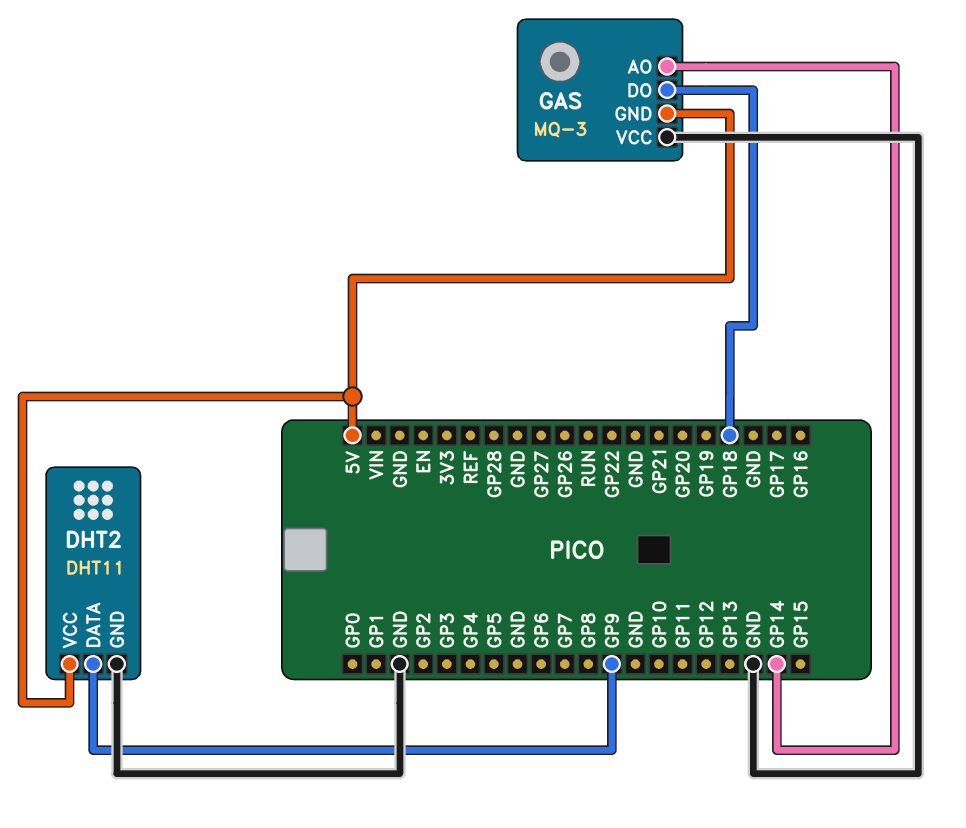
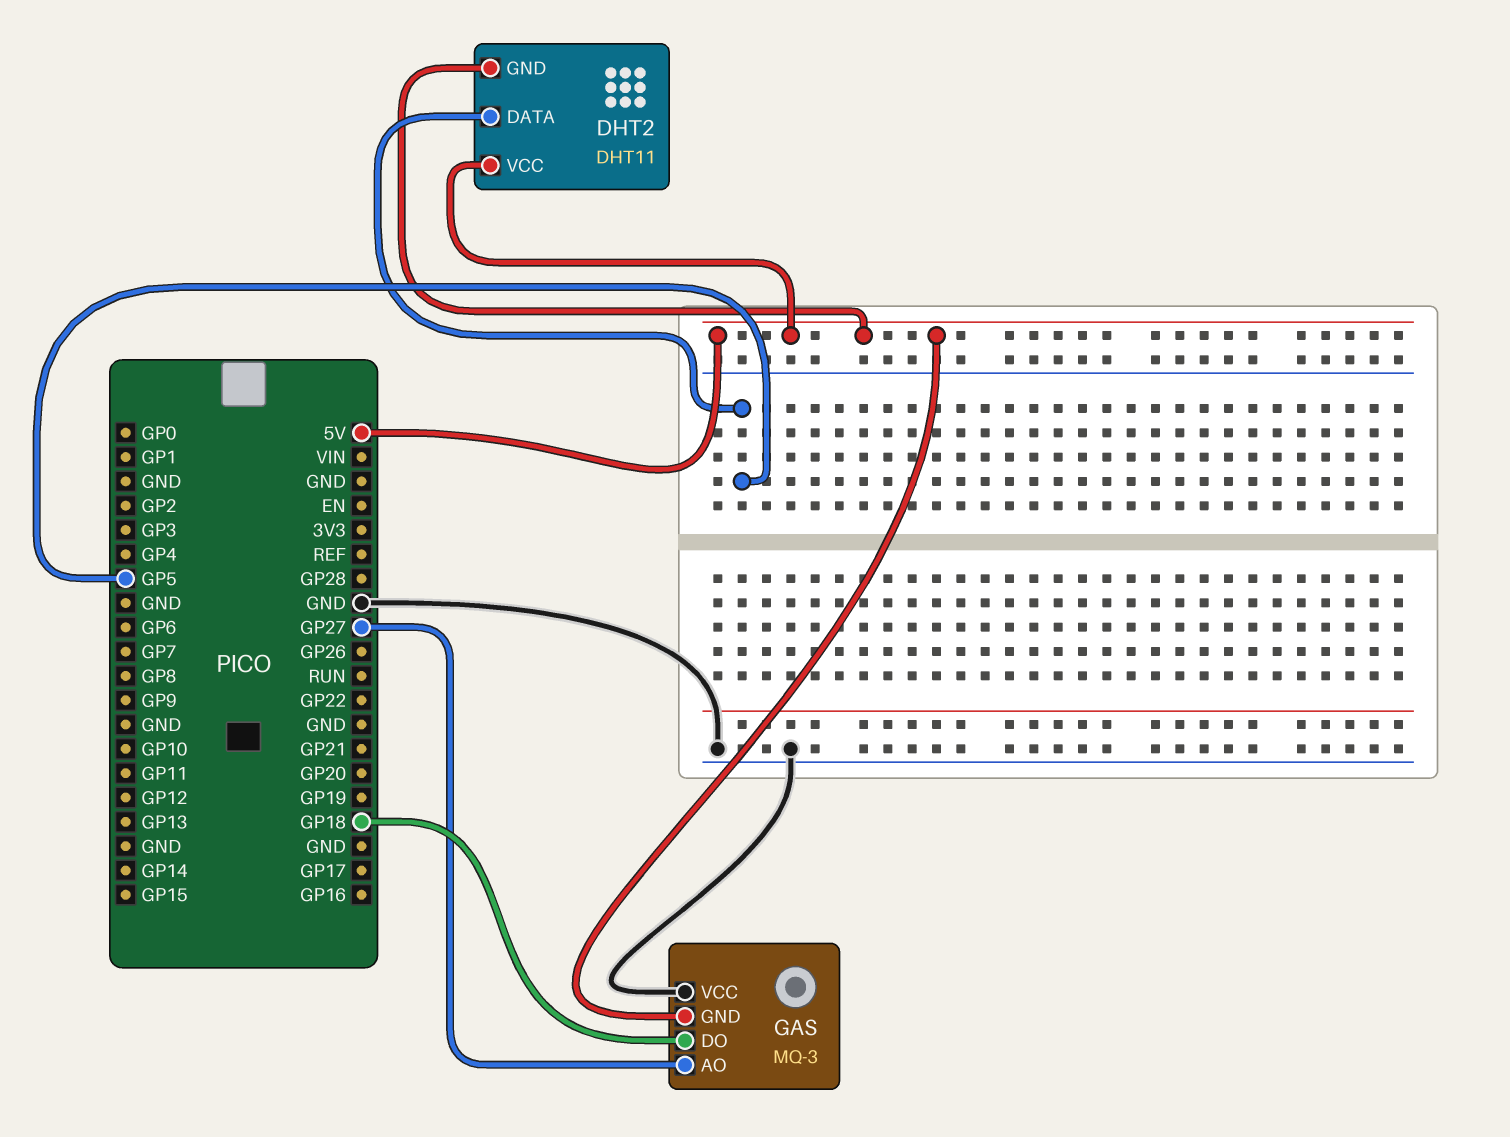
DHT2 pin DATA: GP9 -> GP5
DHT2 pin GND: GND -> 5V
GAS pin AO: GP14 -> GP27

